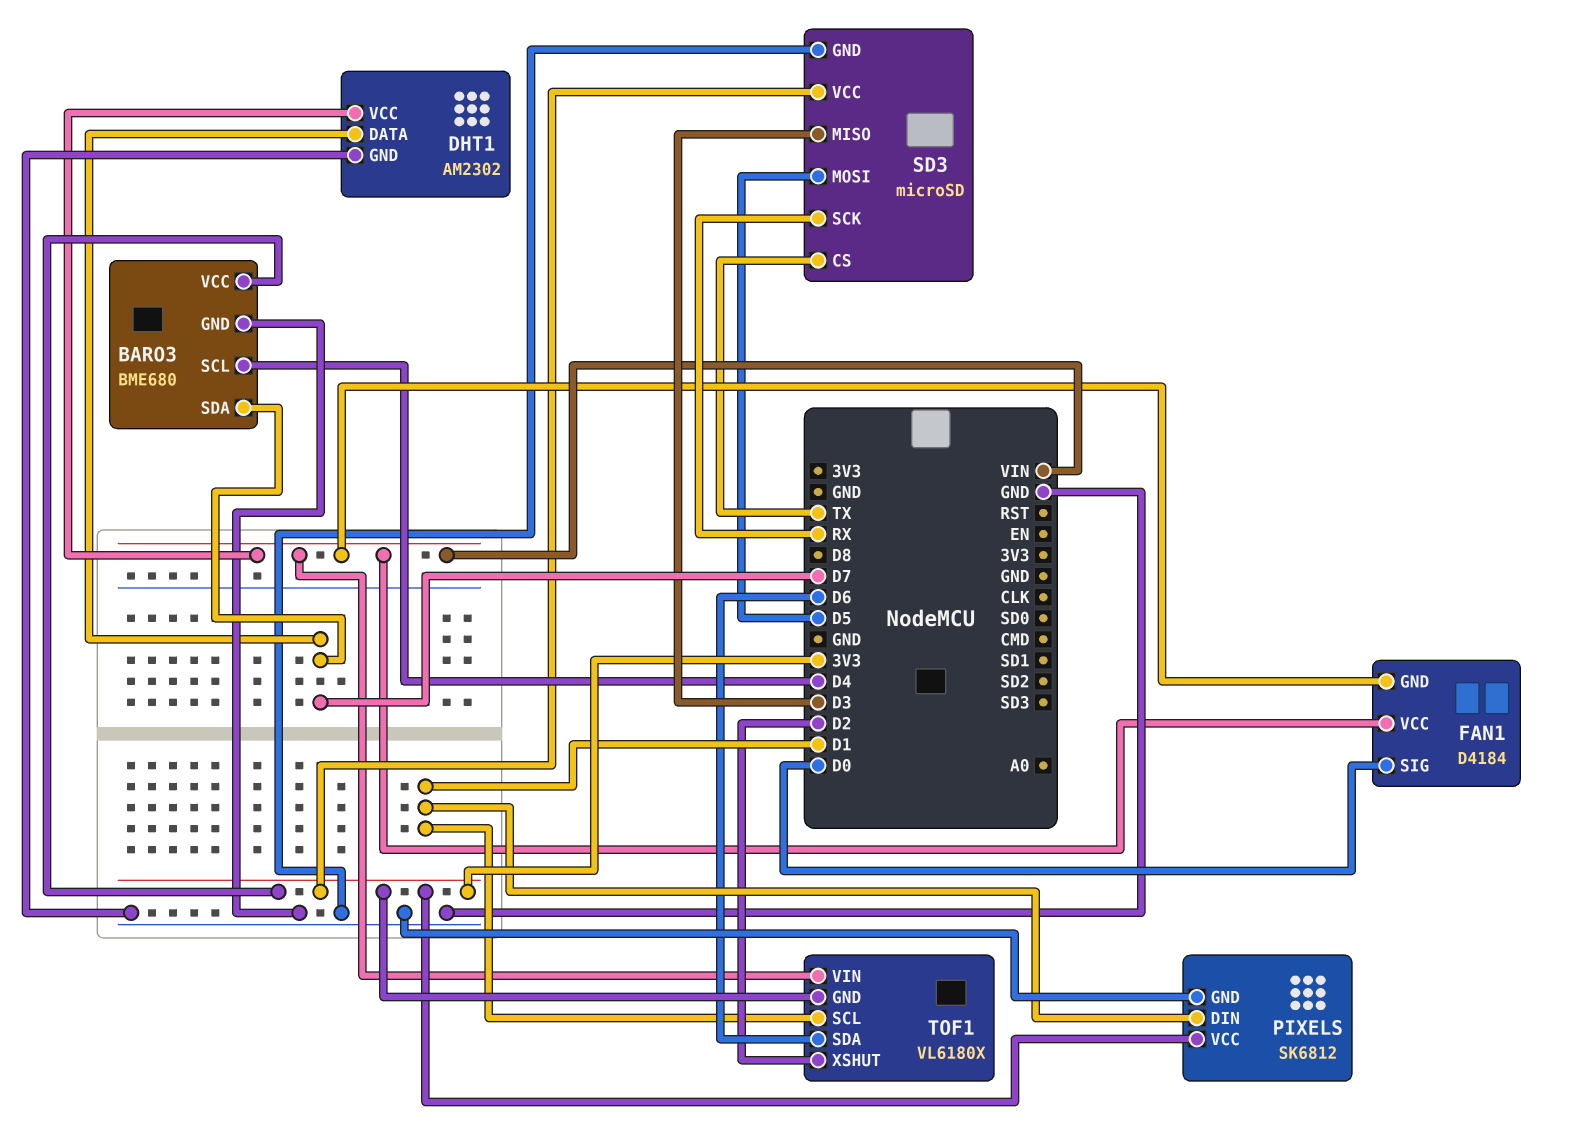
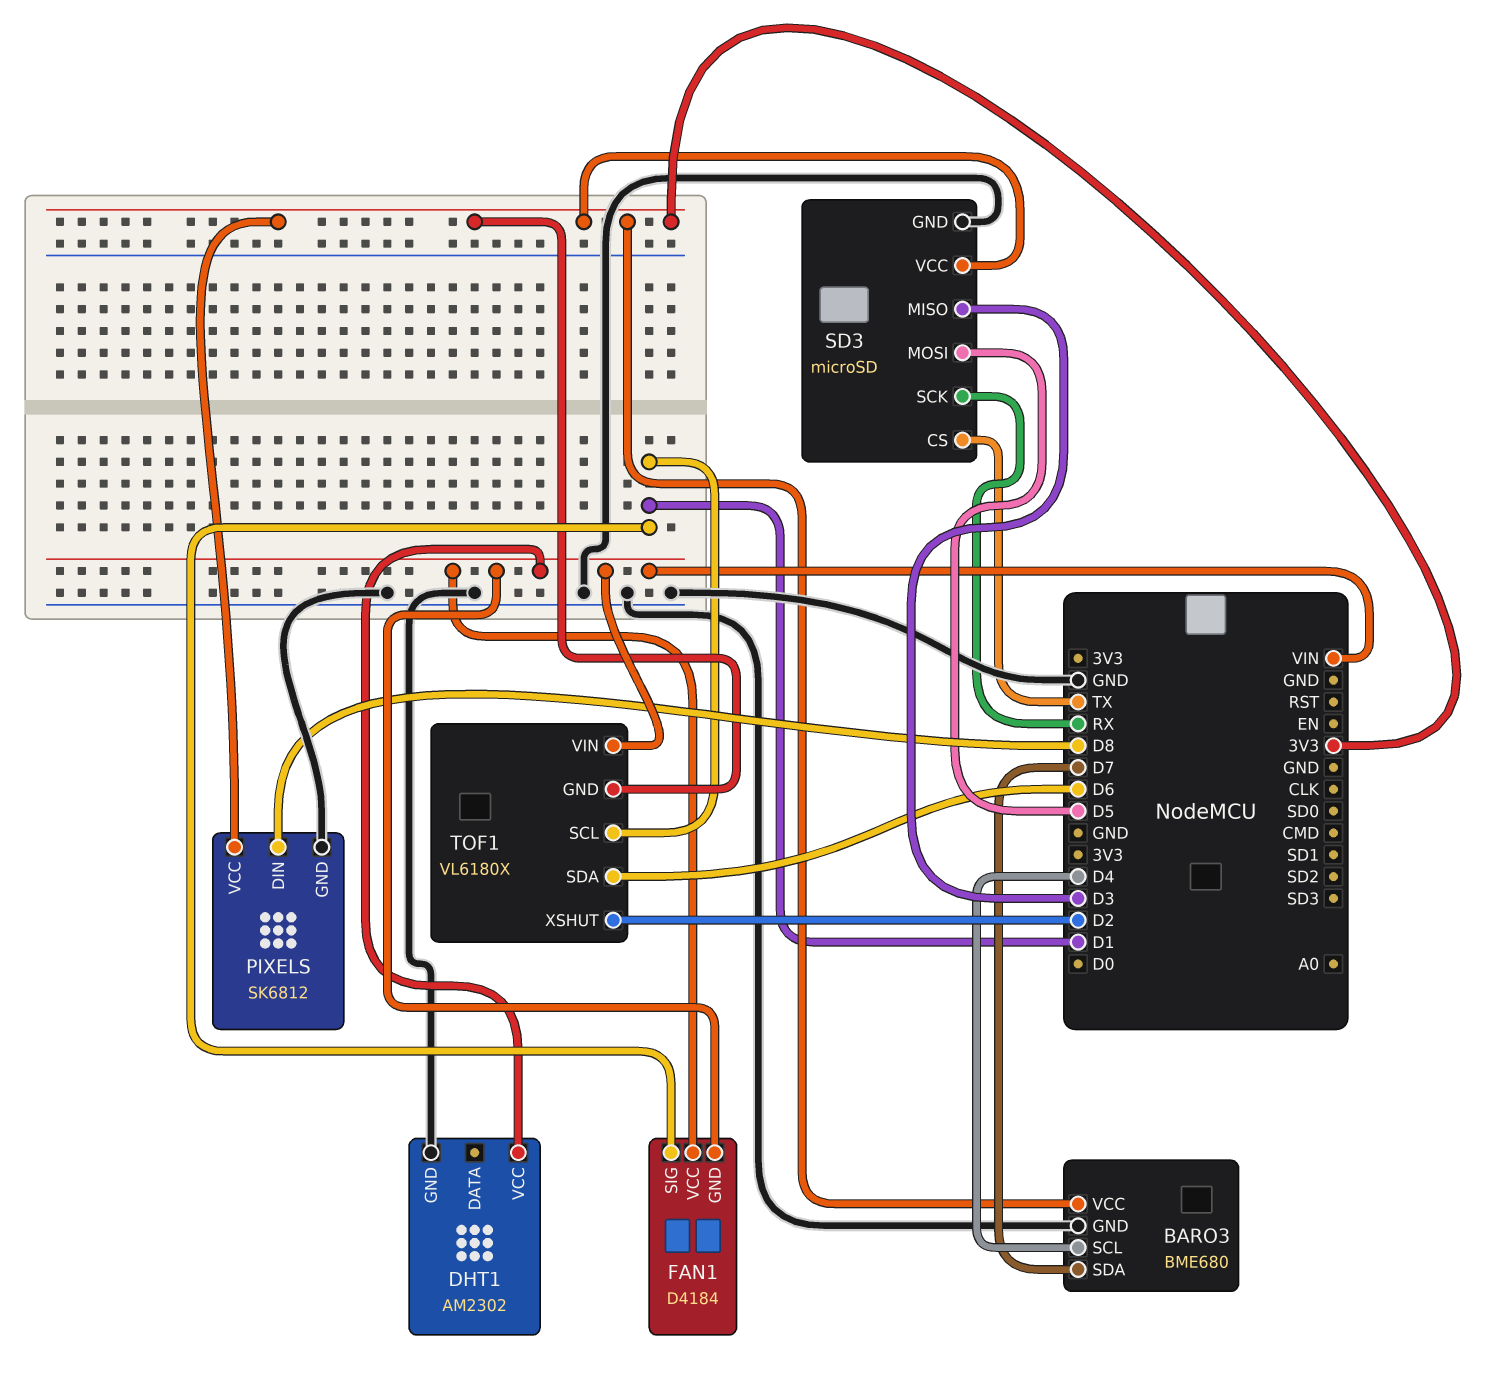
DHT1 pin DATA: D7 -> none
FAN1 pin SIG: D0 -> D1
PIXELS pin DIN: D1 -> D8

